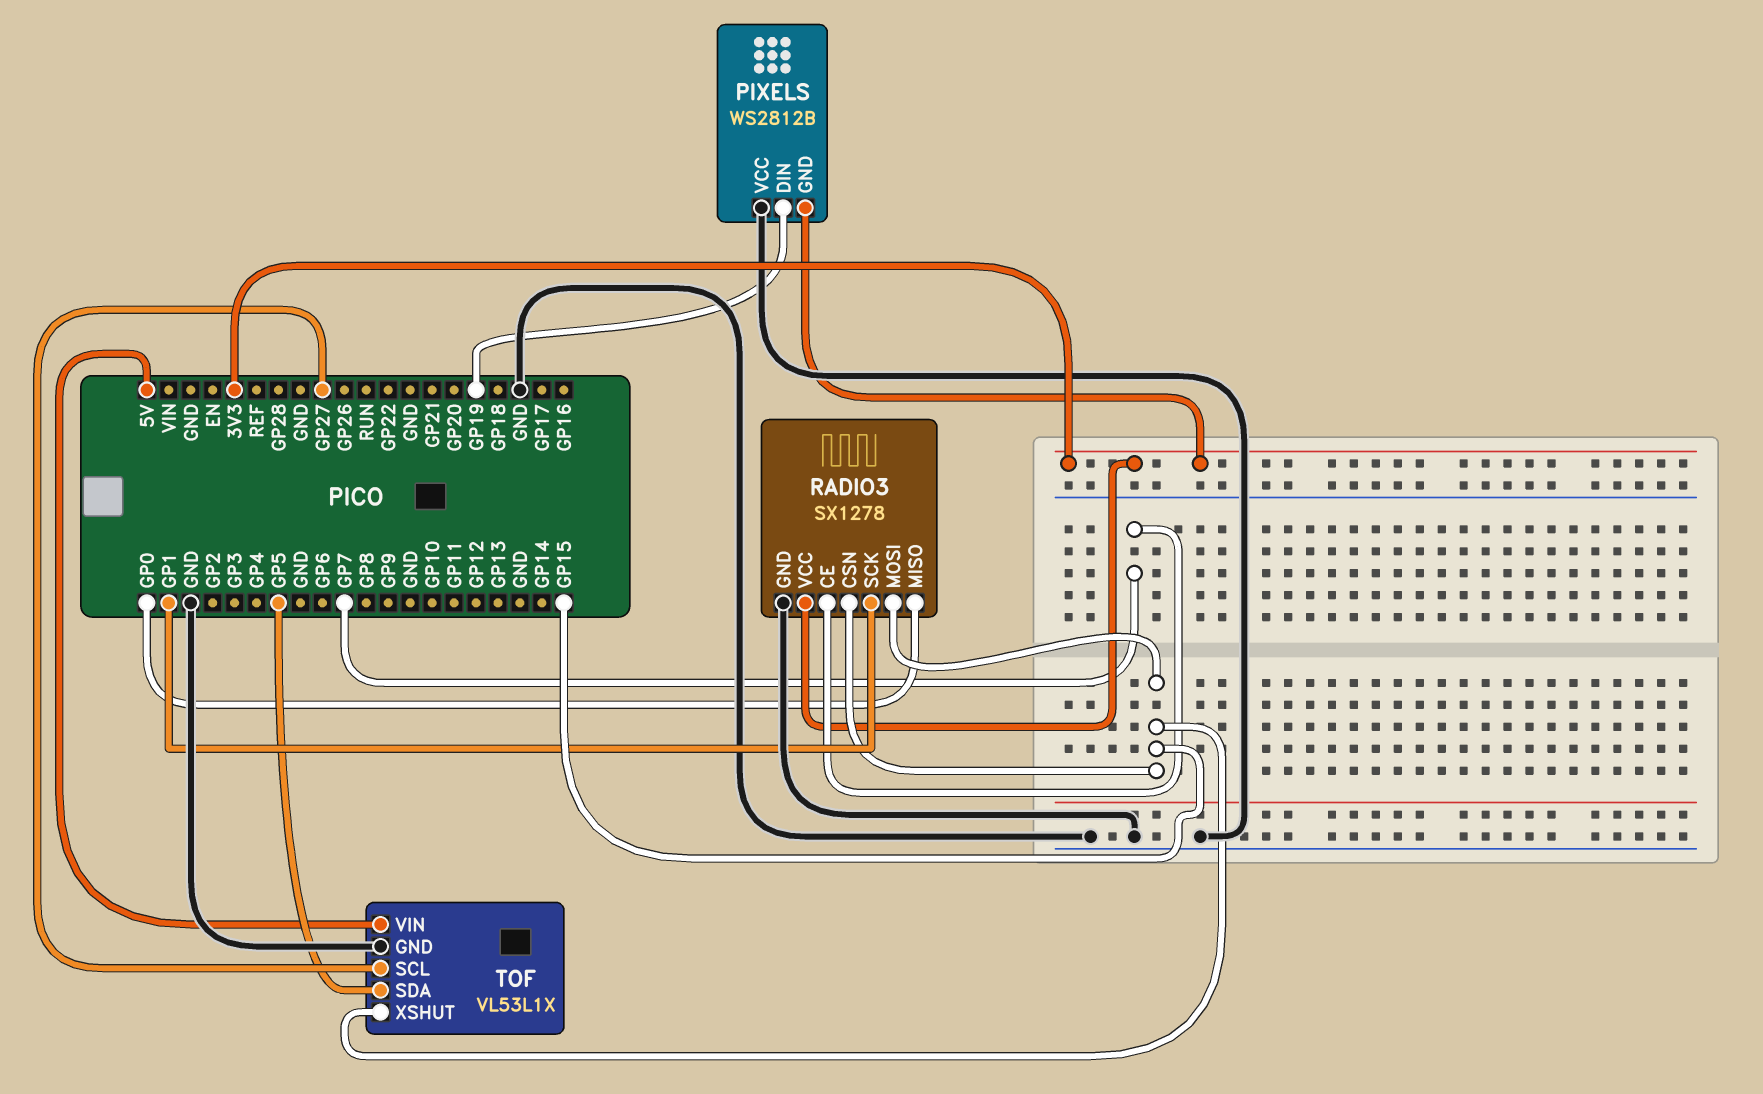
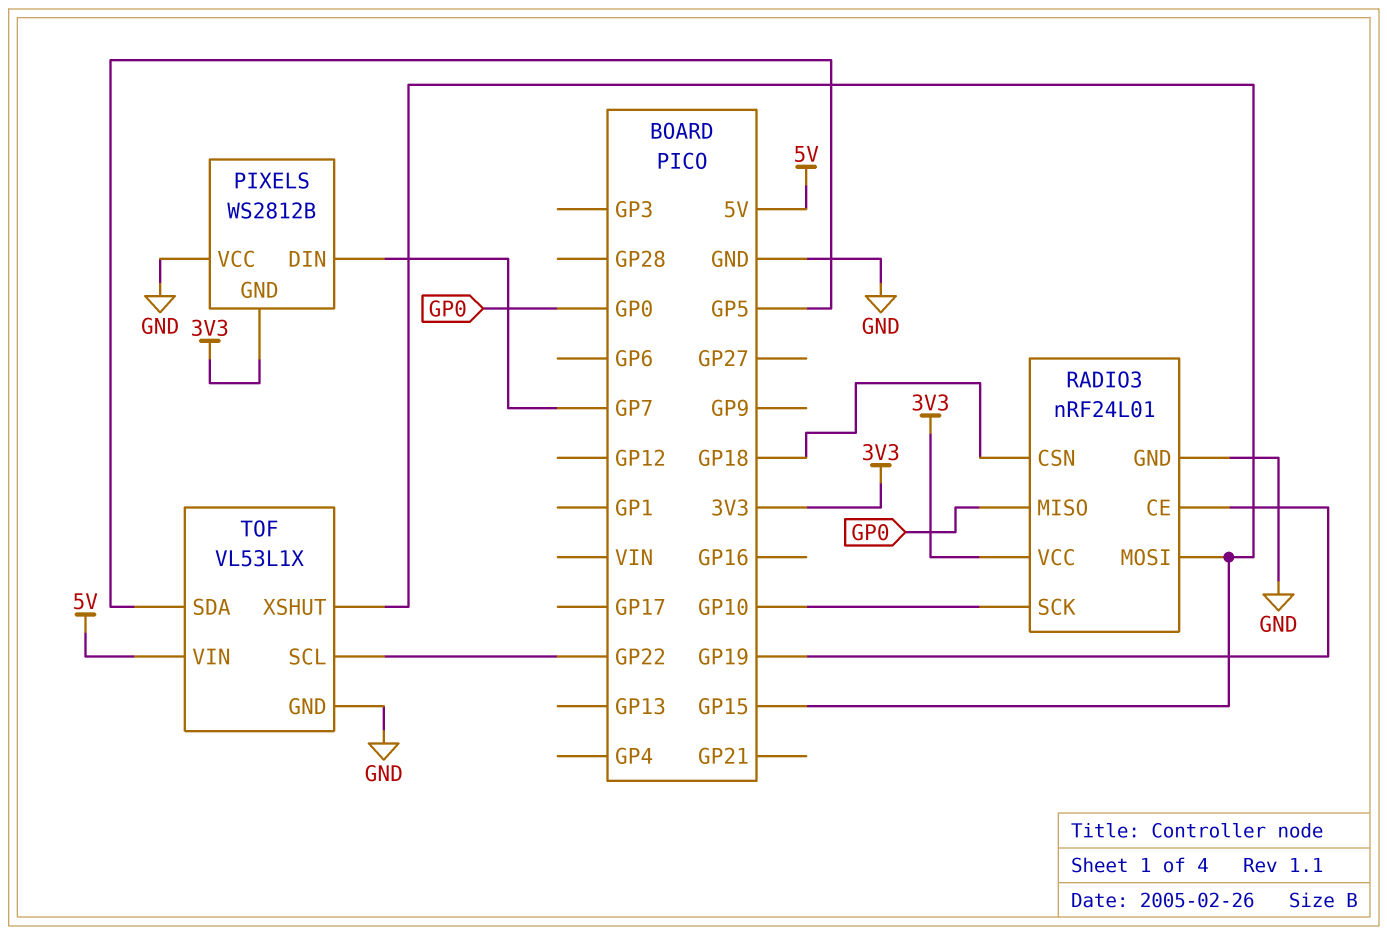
PIXELS pin DIN: GP19 -> GP7
RADIO3: SX1278 -> nRF24L01
RADIO3 pin CE: GP7 -> GP19
RADIO3 pin CSN: GP15 -> GP18
RADIO3 pin SCK: GP1 -> GP10
TOF pin SCL: GP27 -> GP22

